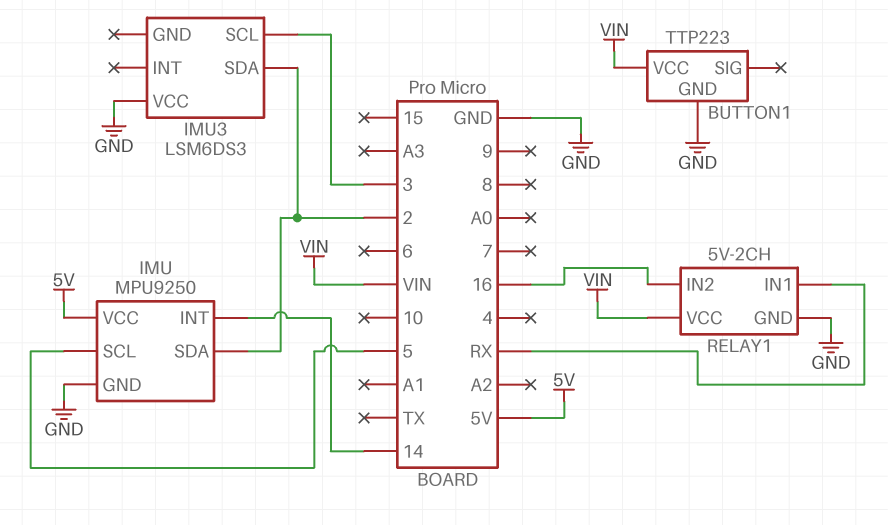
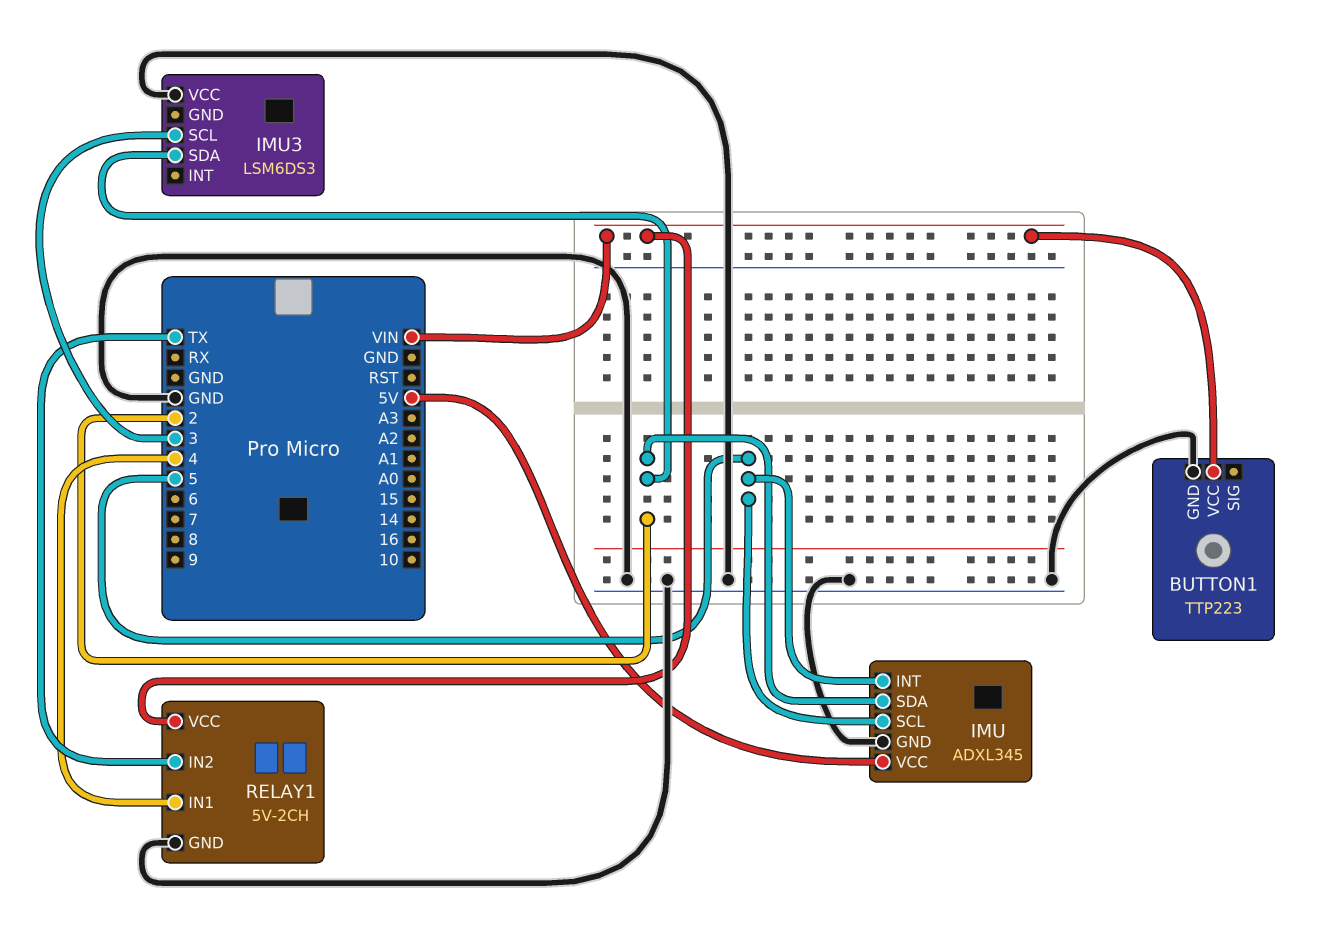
IMU: MPU9250 -> ADXL345
IMU pin INT: 14 -> 5
RELAY1 pin IN1: RX -> 4
RELAY1 pin IN2: 16 -> TX

